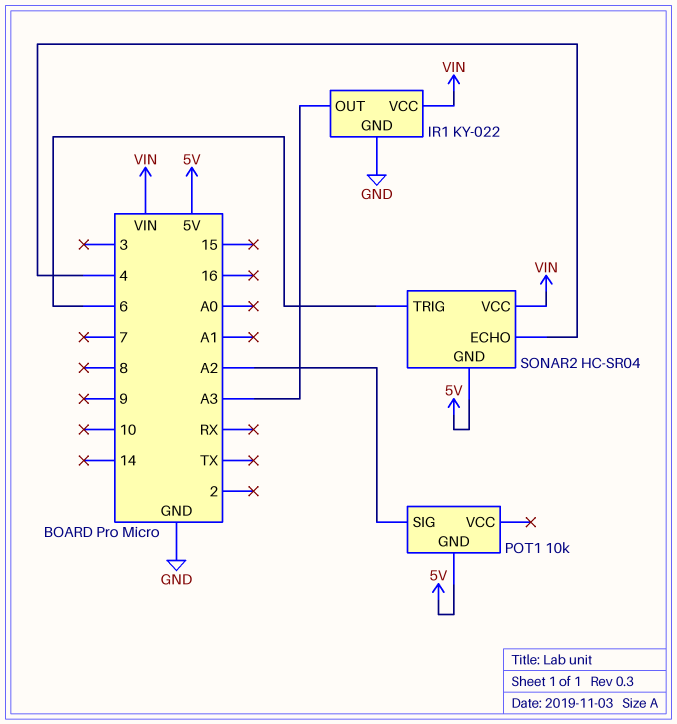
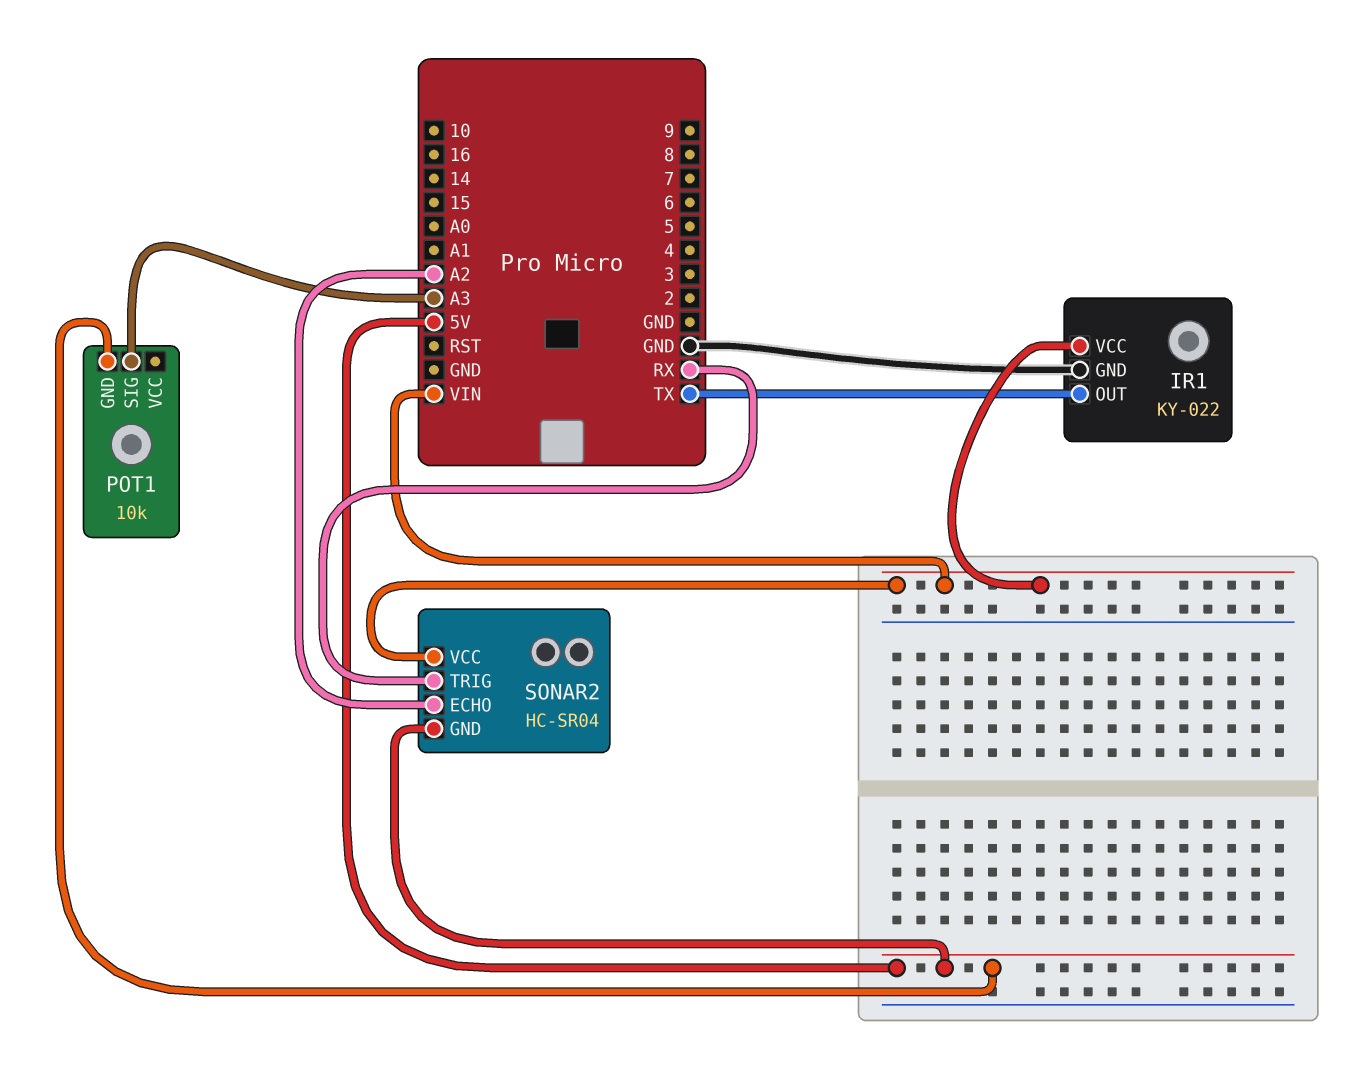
IR1 pin OUT: A3 -> TX
POT1 pin SIG: A2 -> A3
SONAR2 pin ECHO: 4 -> A2
SONAR2 pin TRIG: 6 -> RX

